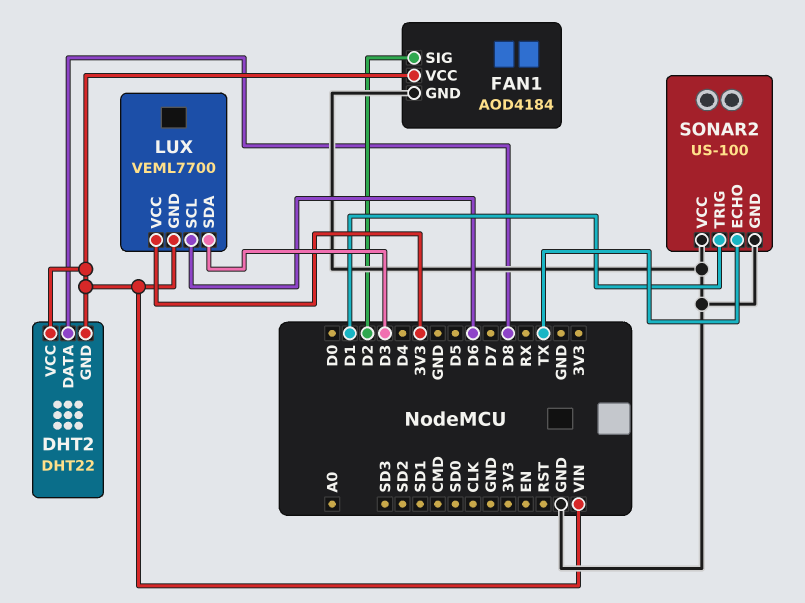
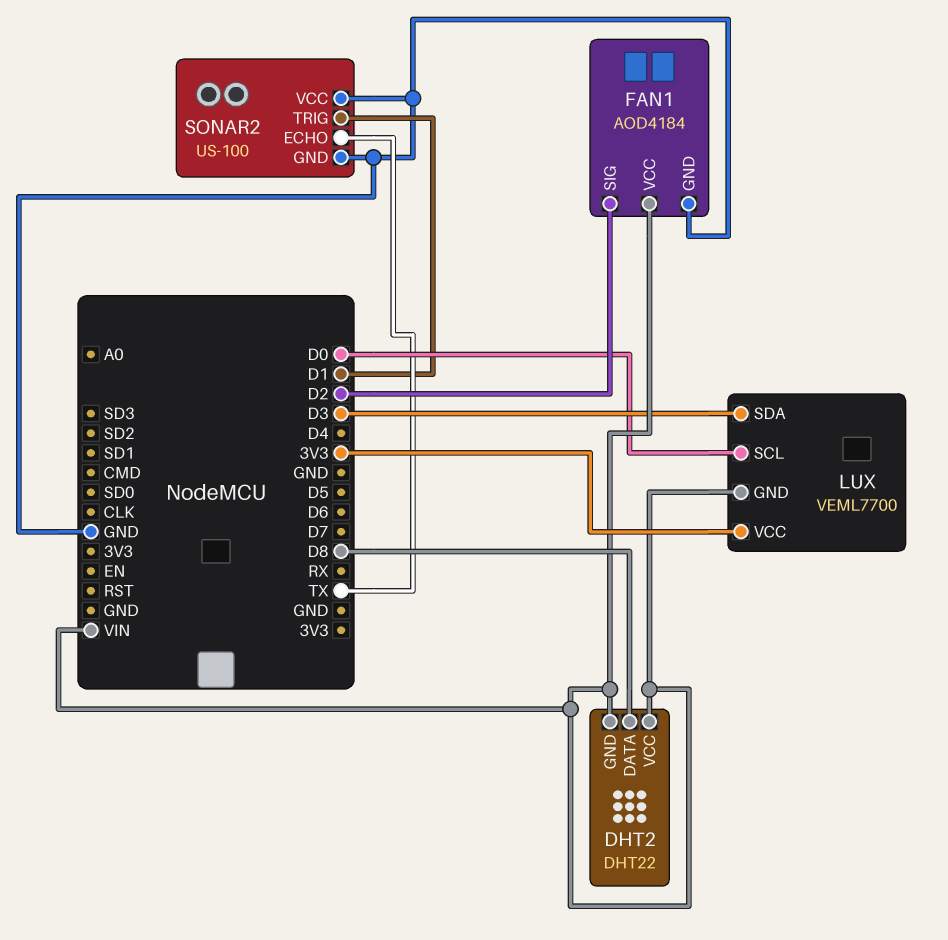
LUX pin SCL: D6 -> D0

